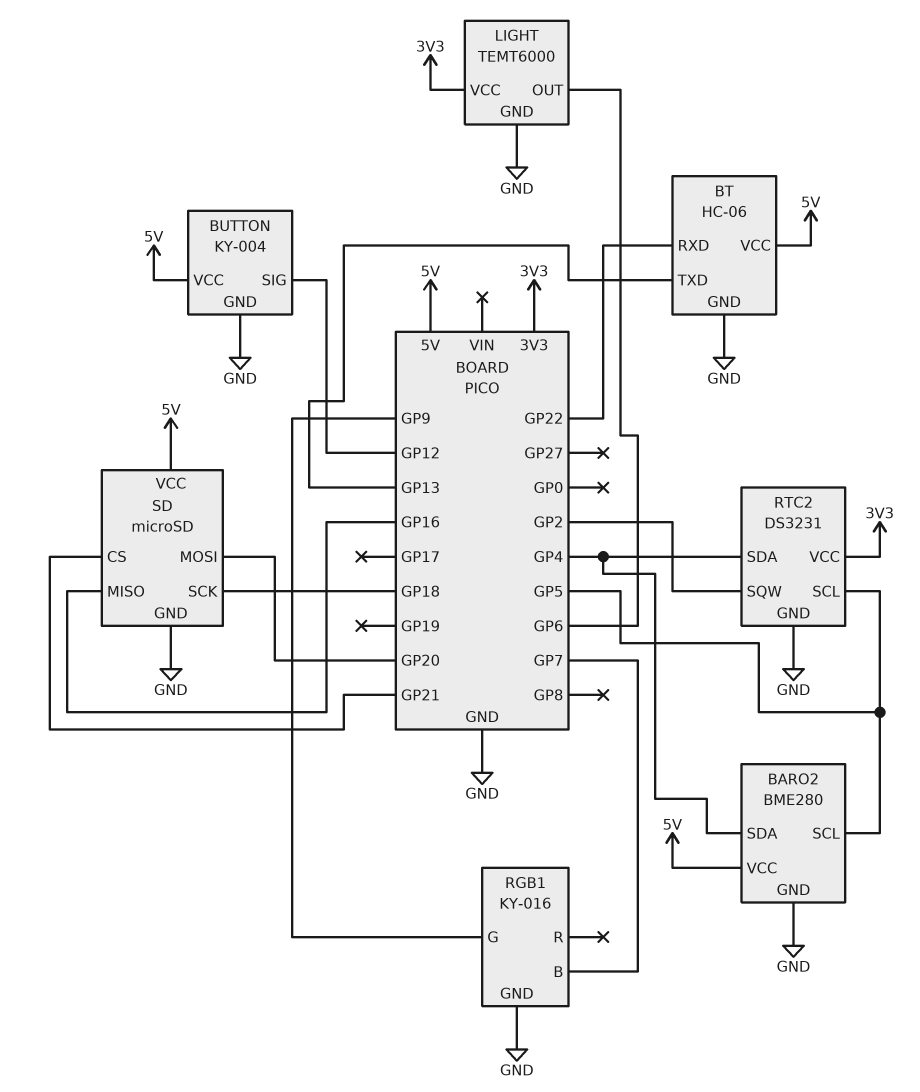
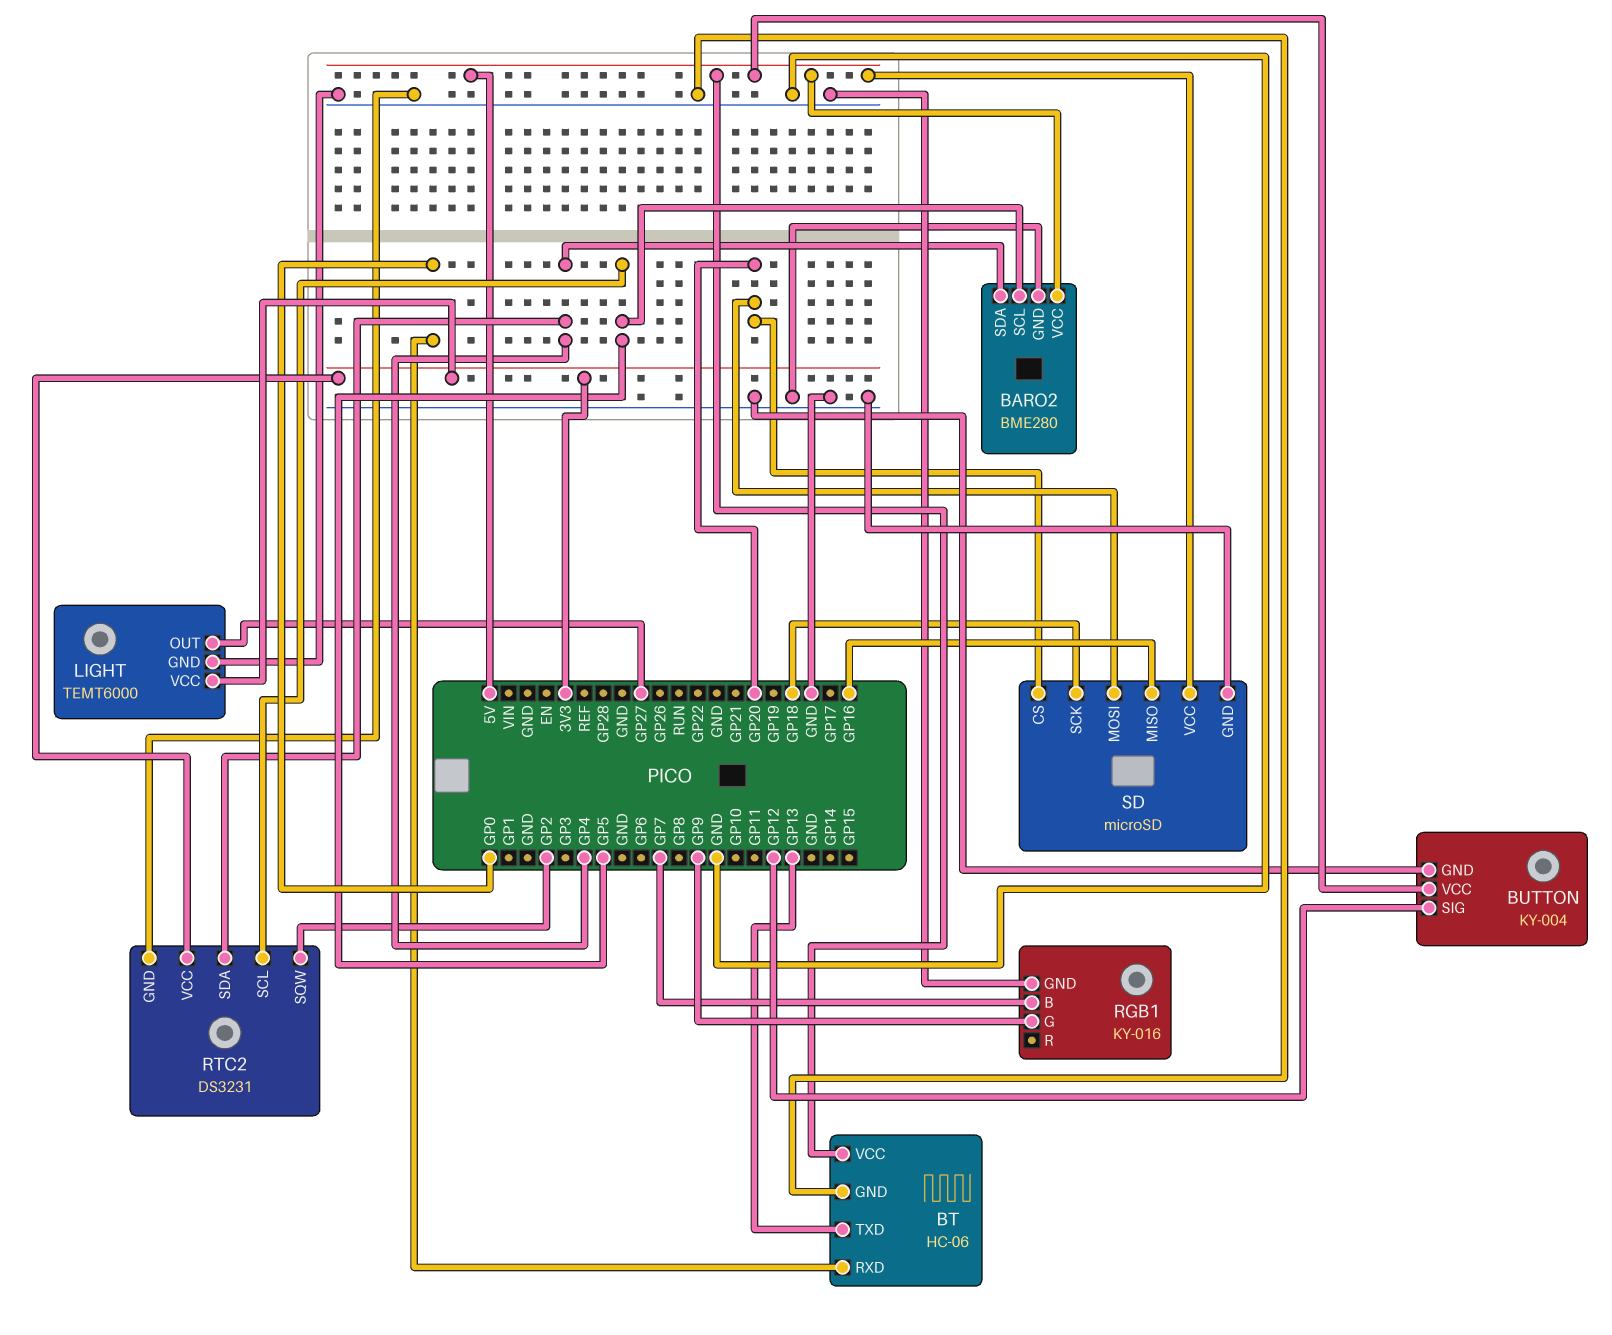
BT pin RXD: GP22 -> GP0
LIGHT pin OUT: GP6 -> GP27
SD pin CS: GP21 -> GP20

